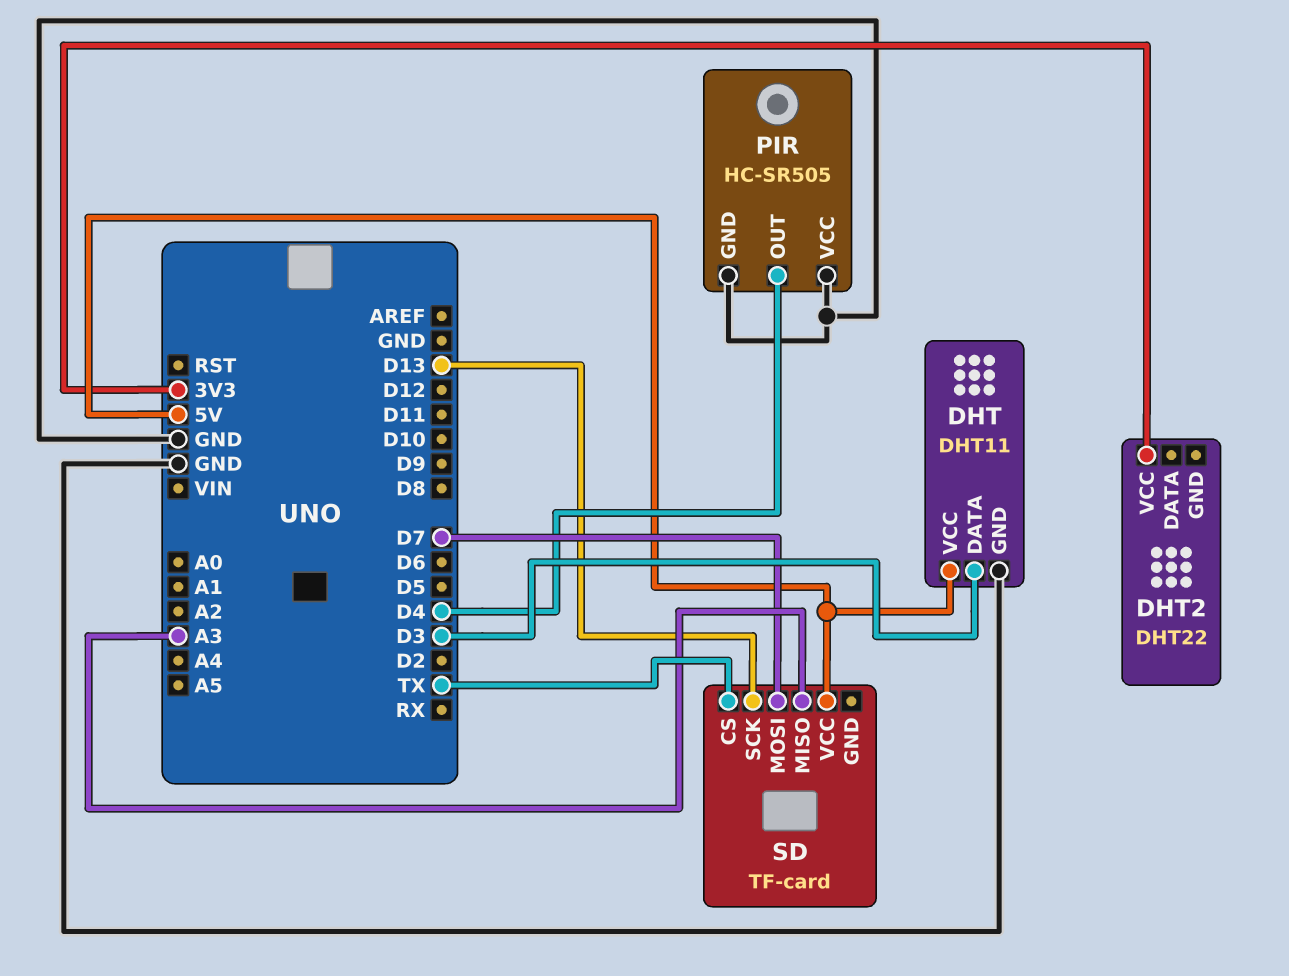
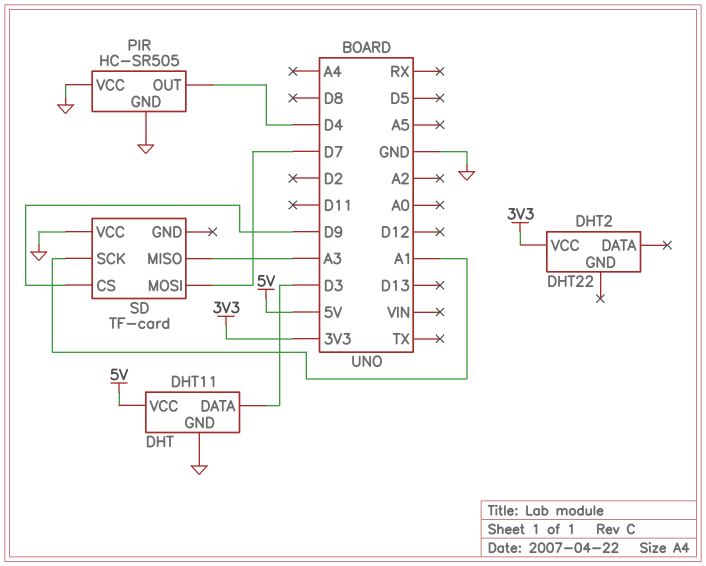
SD pin CS: TX -> D9
SD pin SCK: D13 -> A1
SD pin VCC: 5V -> GND

